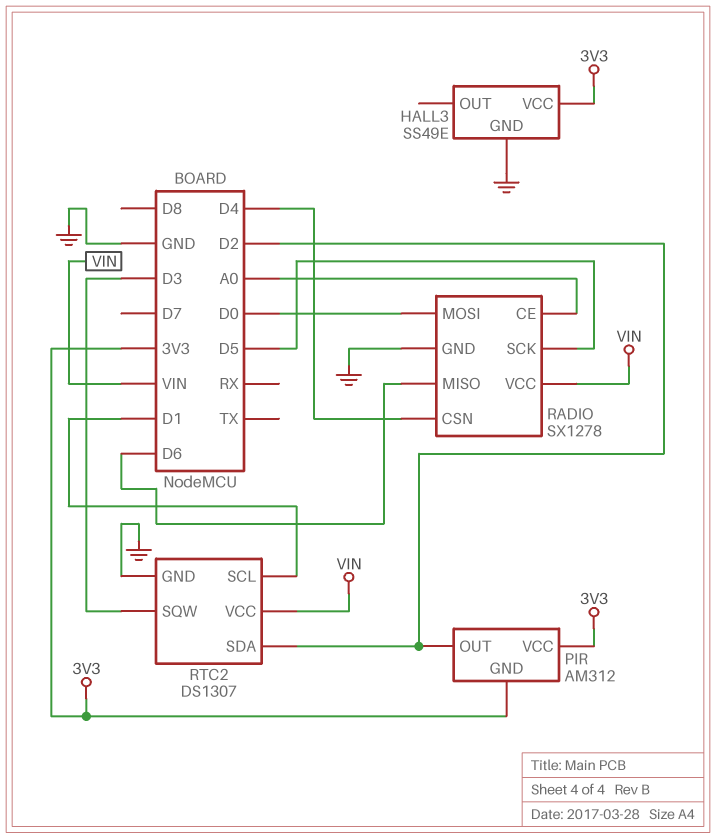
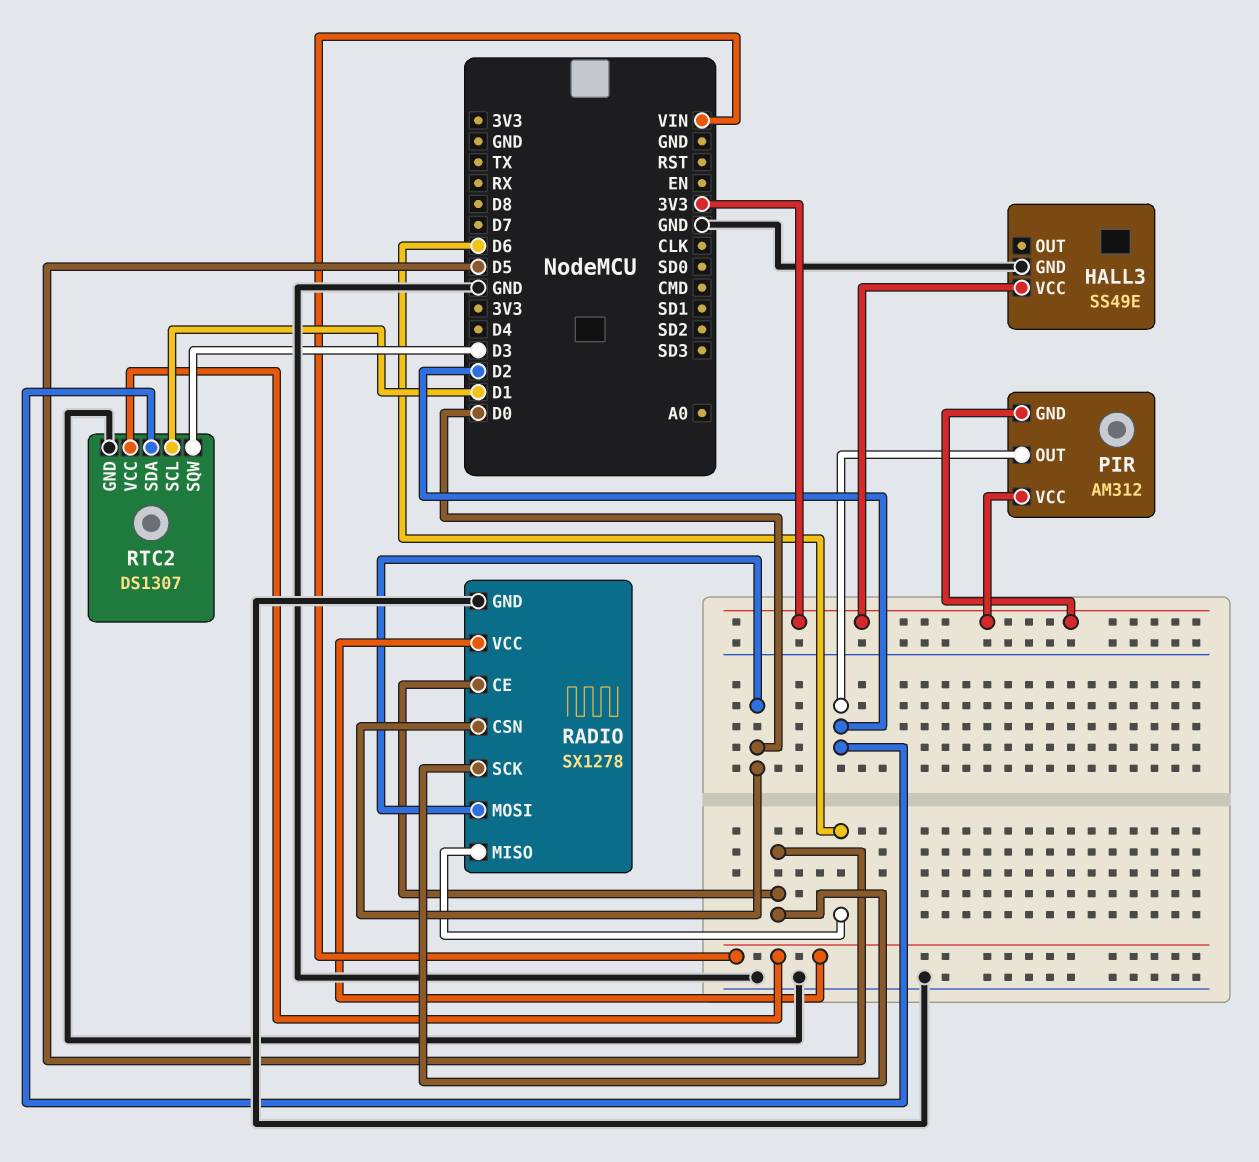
RADIO pin CE: A0 -> D5
RADIO pin CSN: D4 -> D0

